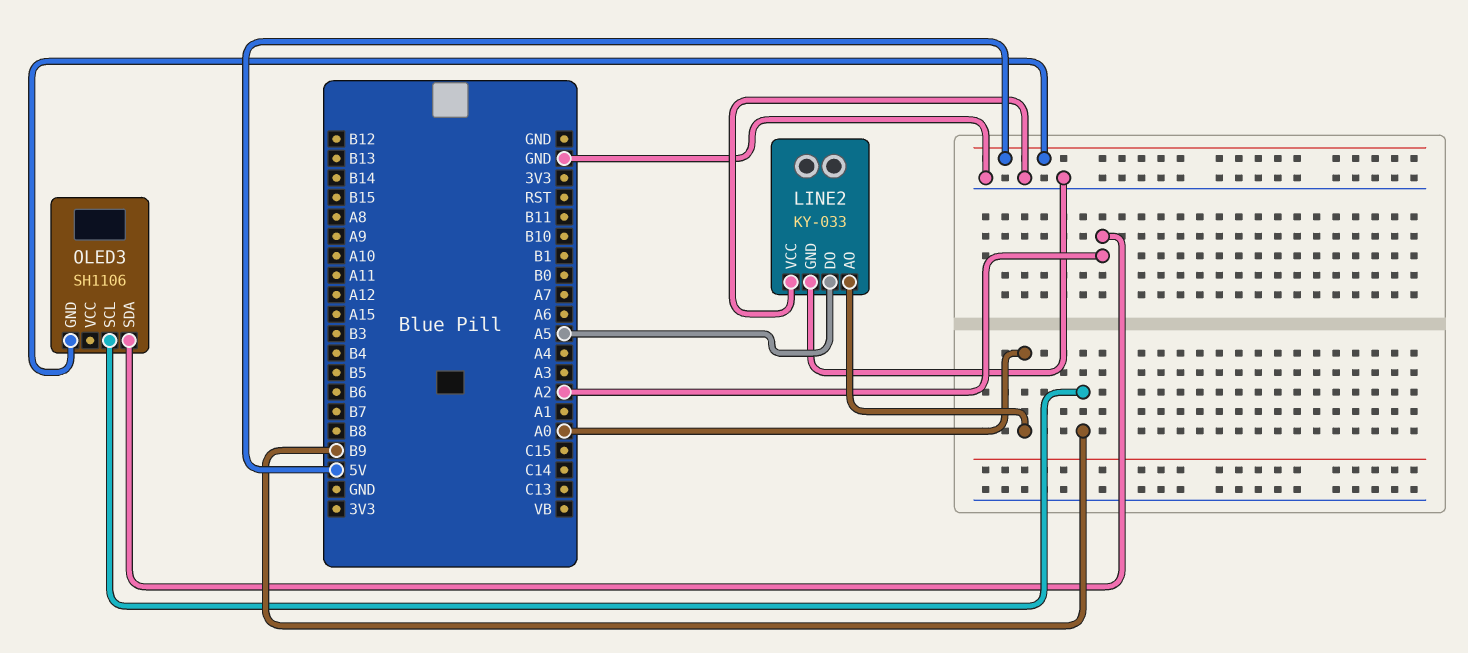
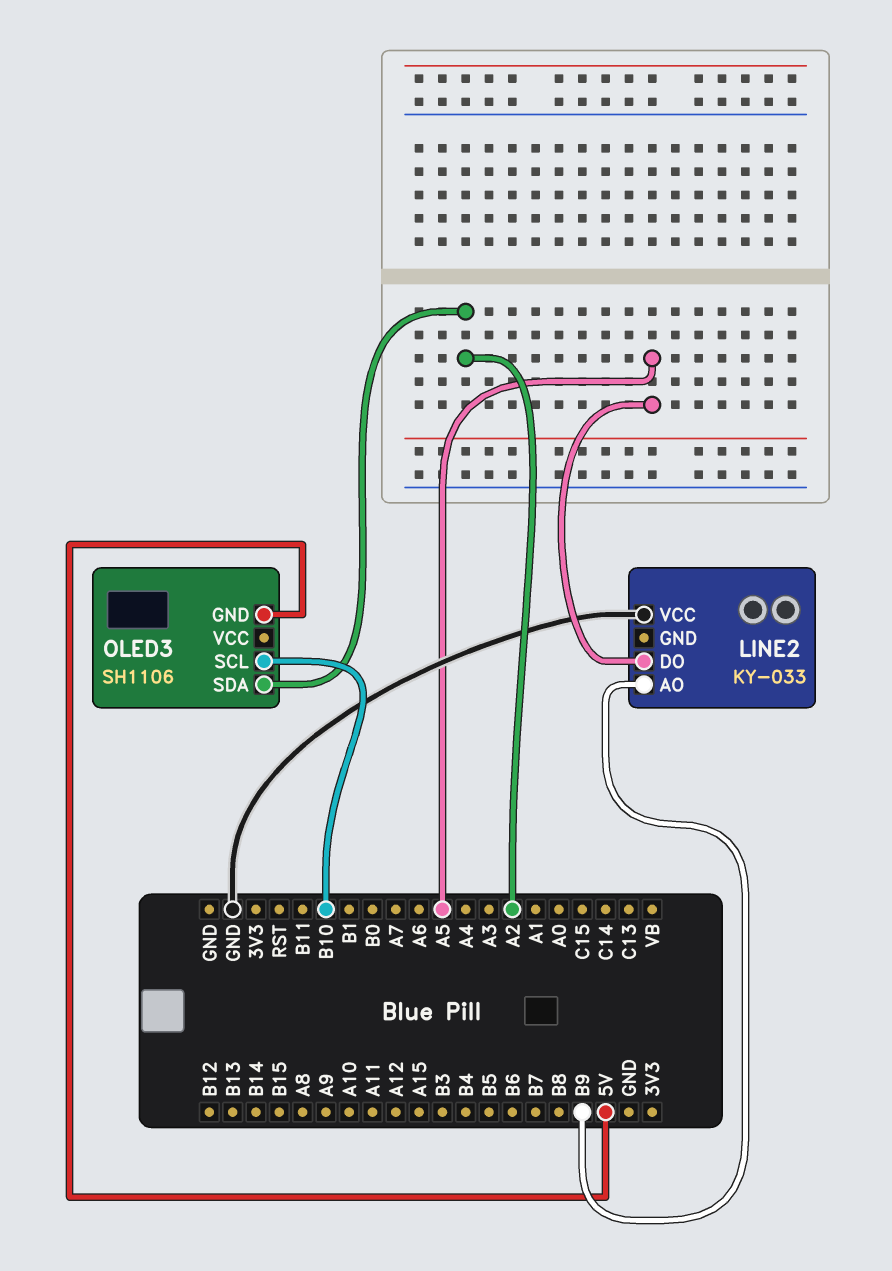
LINE2 pin AO: A0 -> B9
LINE2 pin GND: GND -> none
OLED3 pin SCL: B9 -> B10

